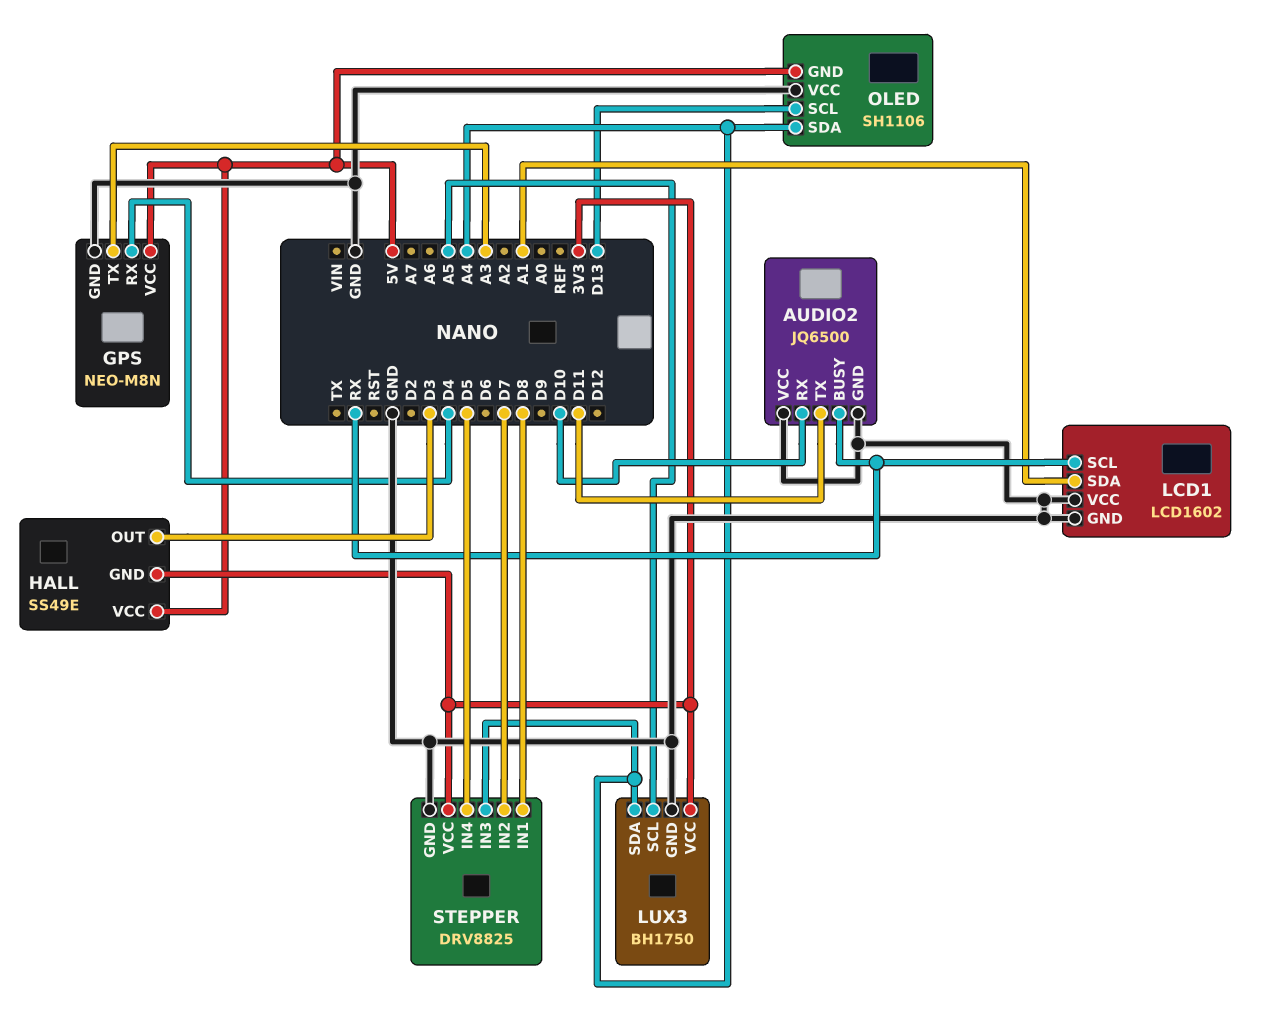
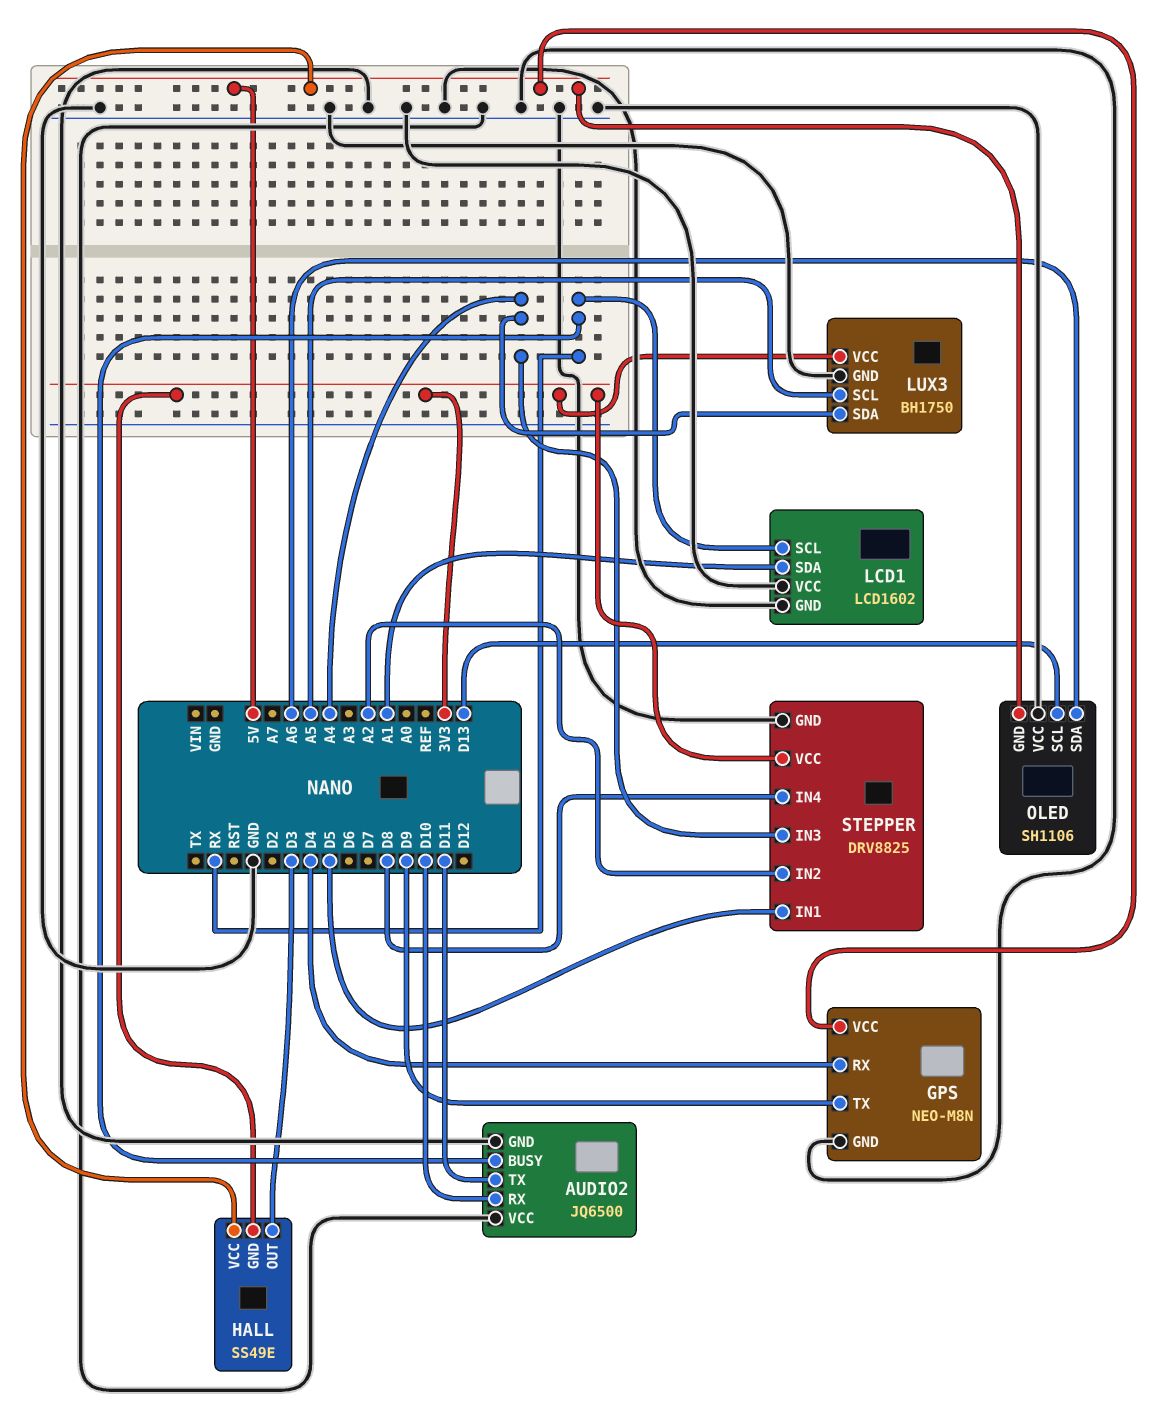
GPS pin TX: A3 -> D9
OLED pin SDA: A4 -> A6
STEPPER pin IN1: D8 -> D5
STEPPER pin IN2: D7 -> A2
STEPPER pin IN4: D5 -> D8

